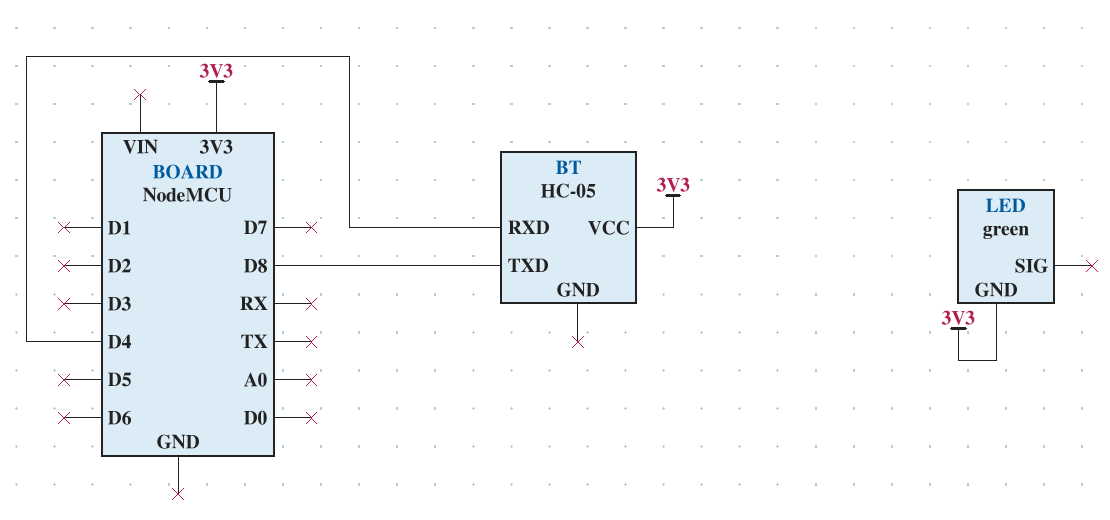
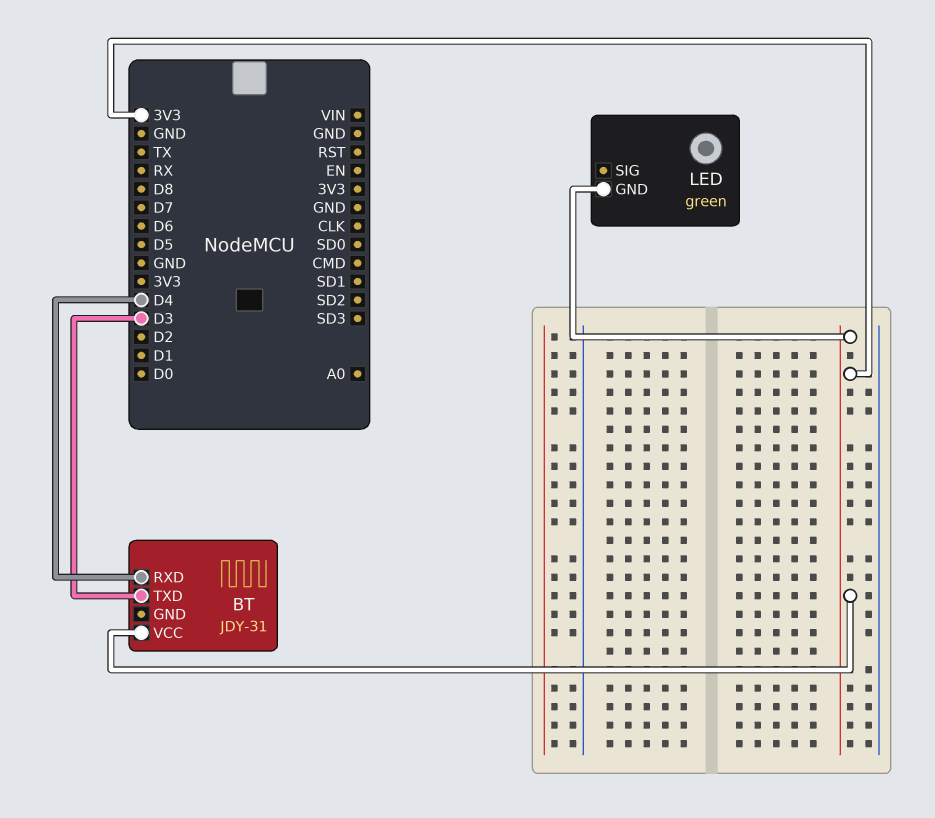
BT: HC-05 -> JDY-31
BT pin TXD: D8 -> D3

